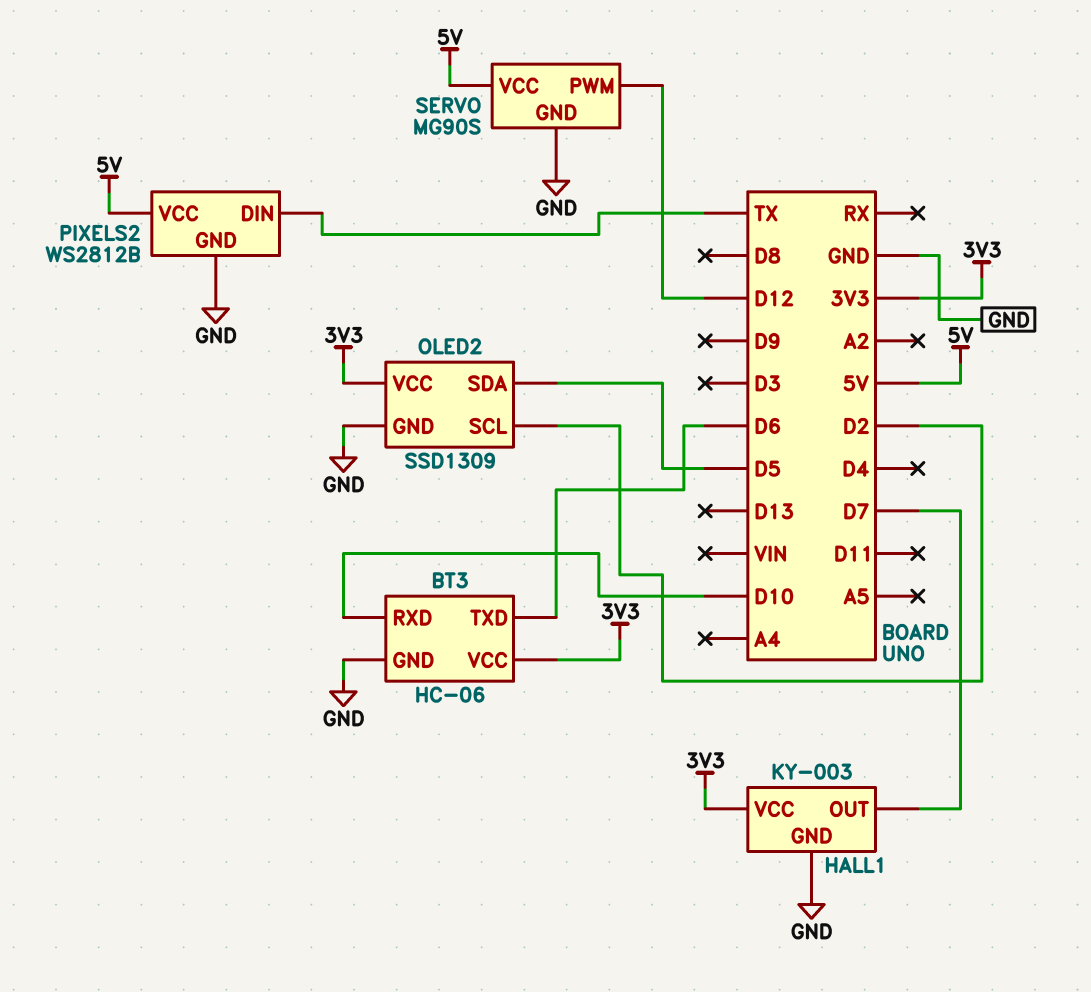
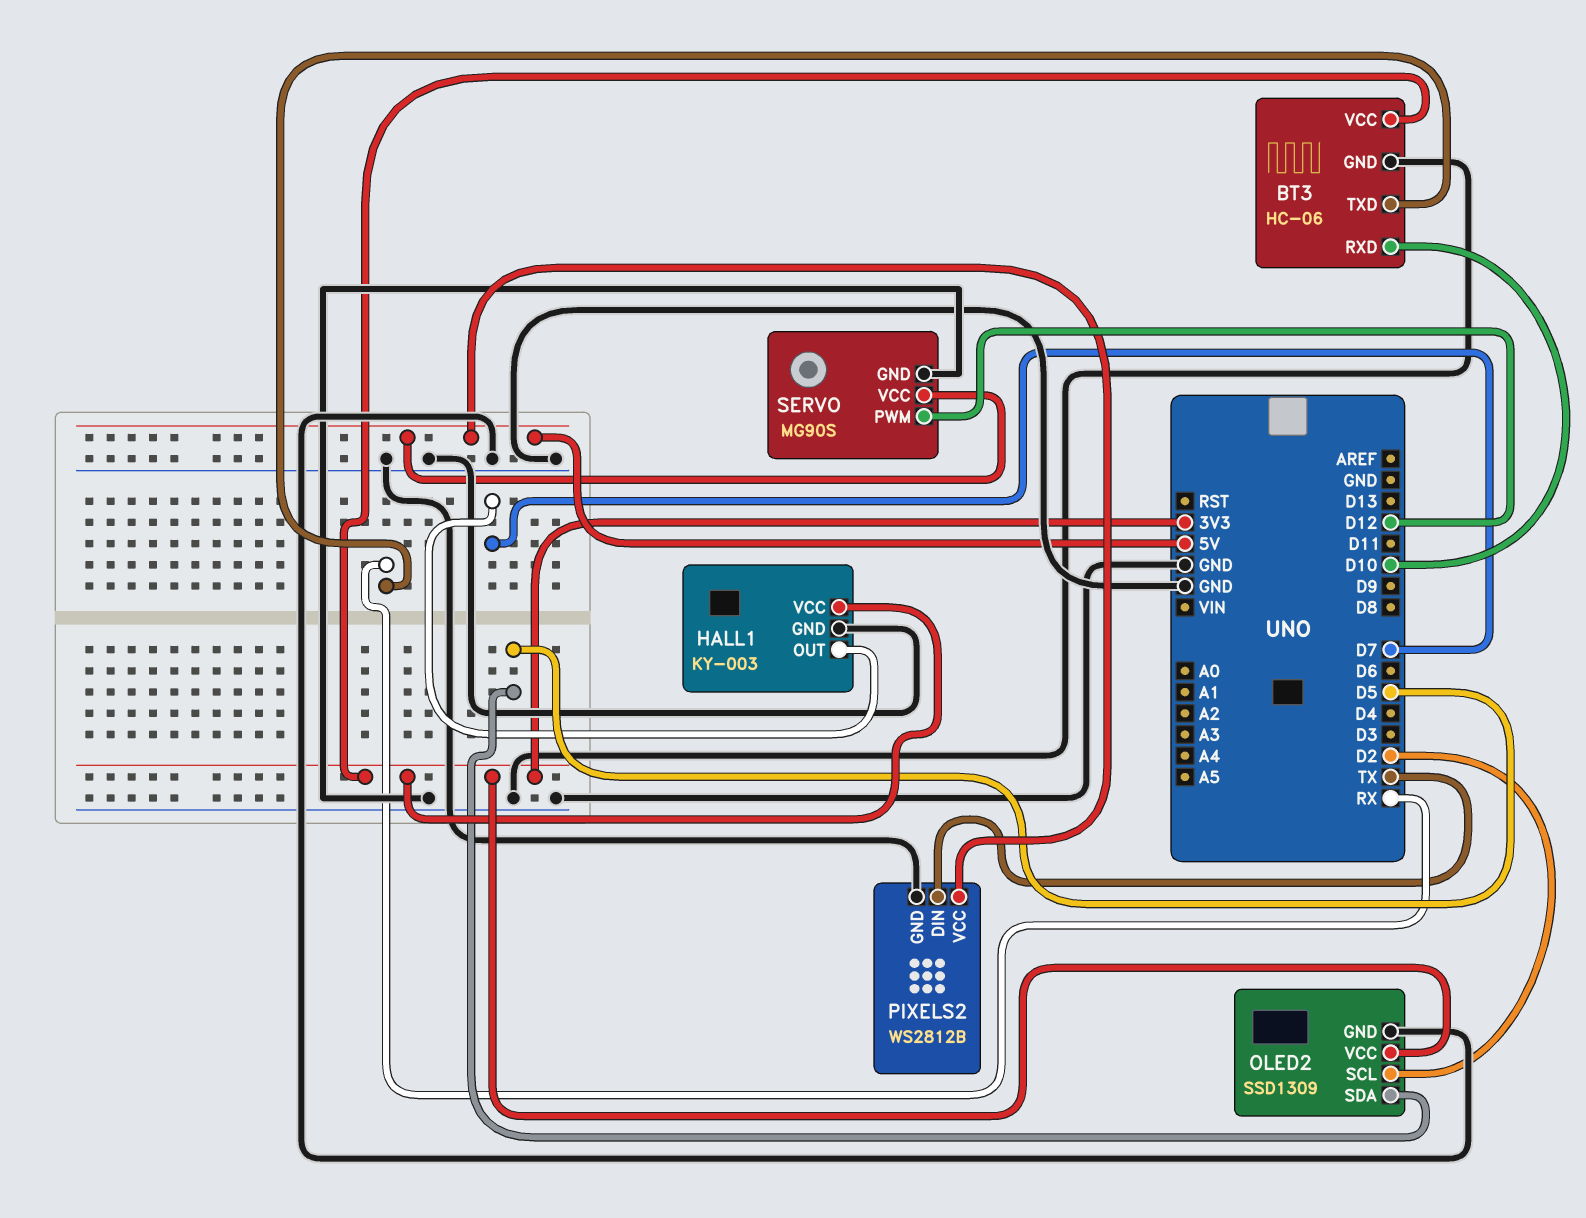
BT3 pin TXD: D6 -> RX

